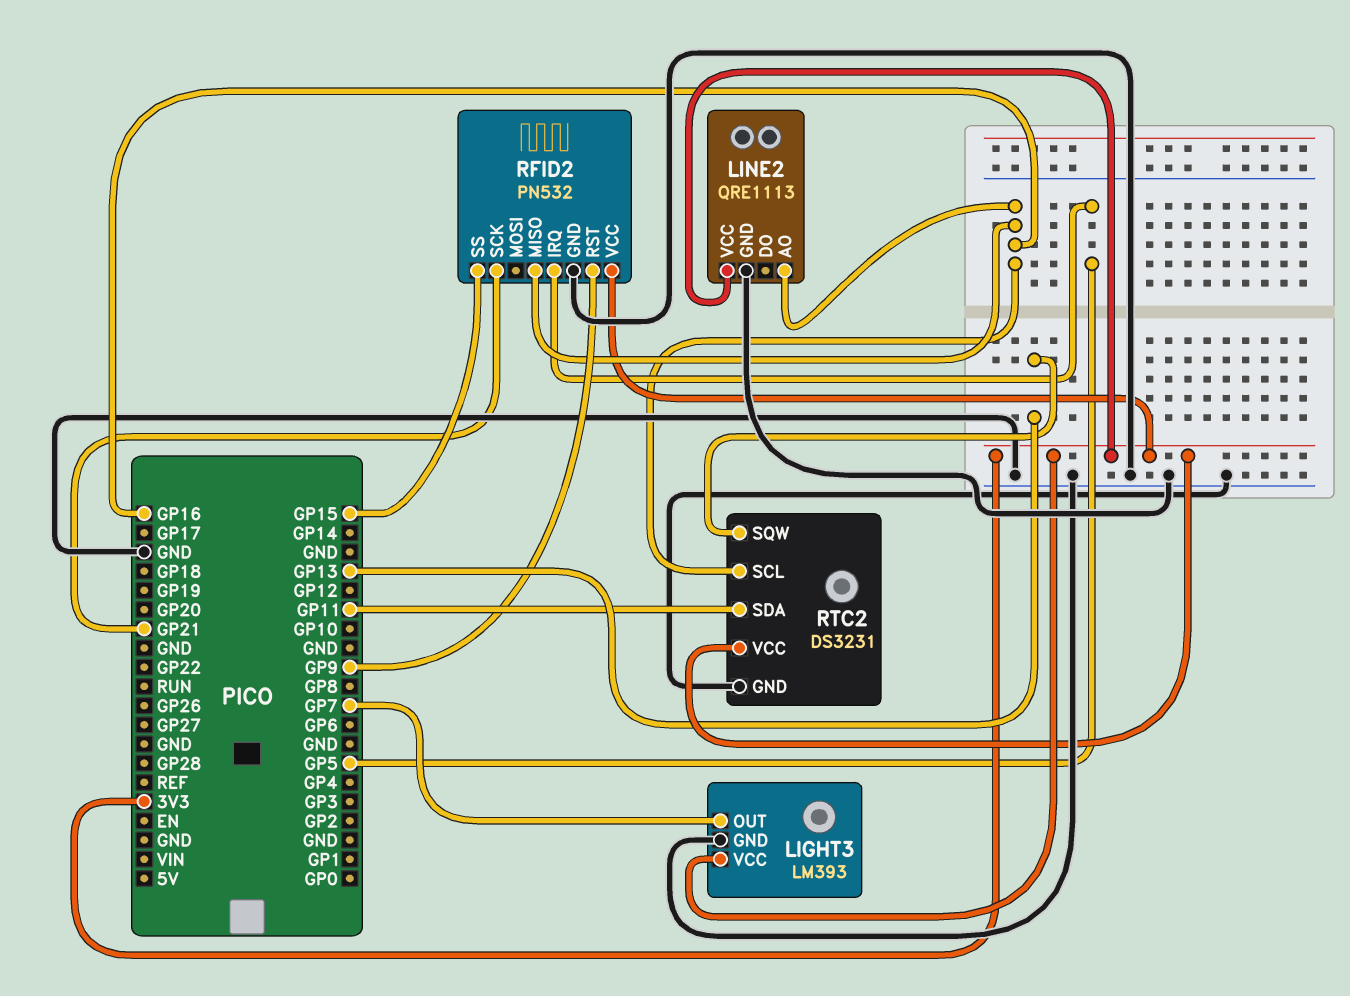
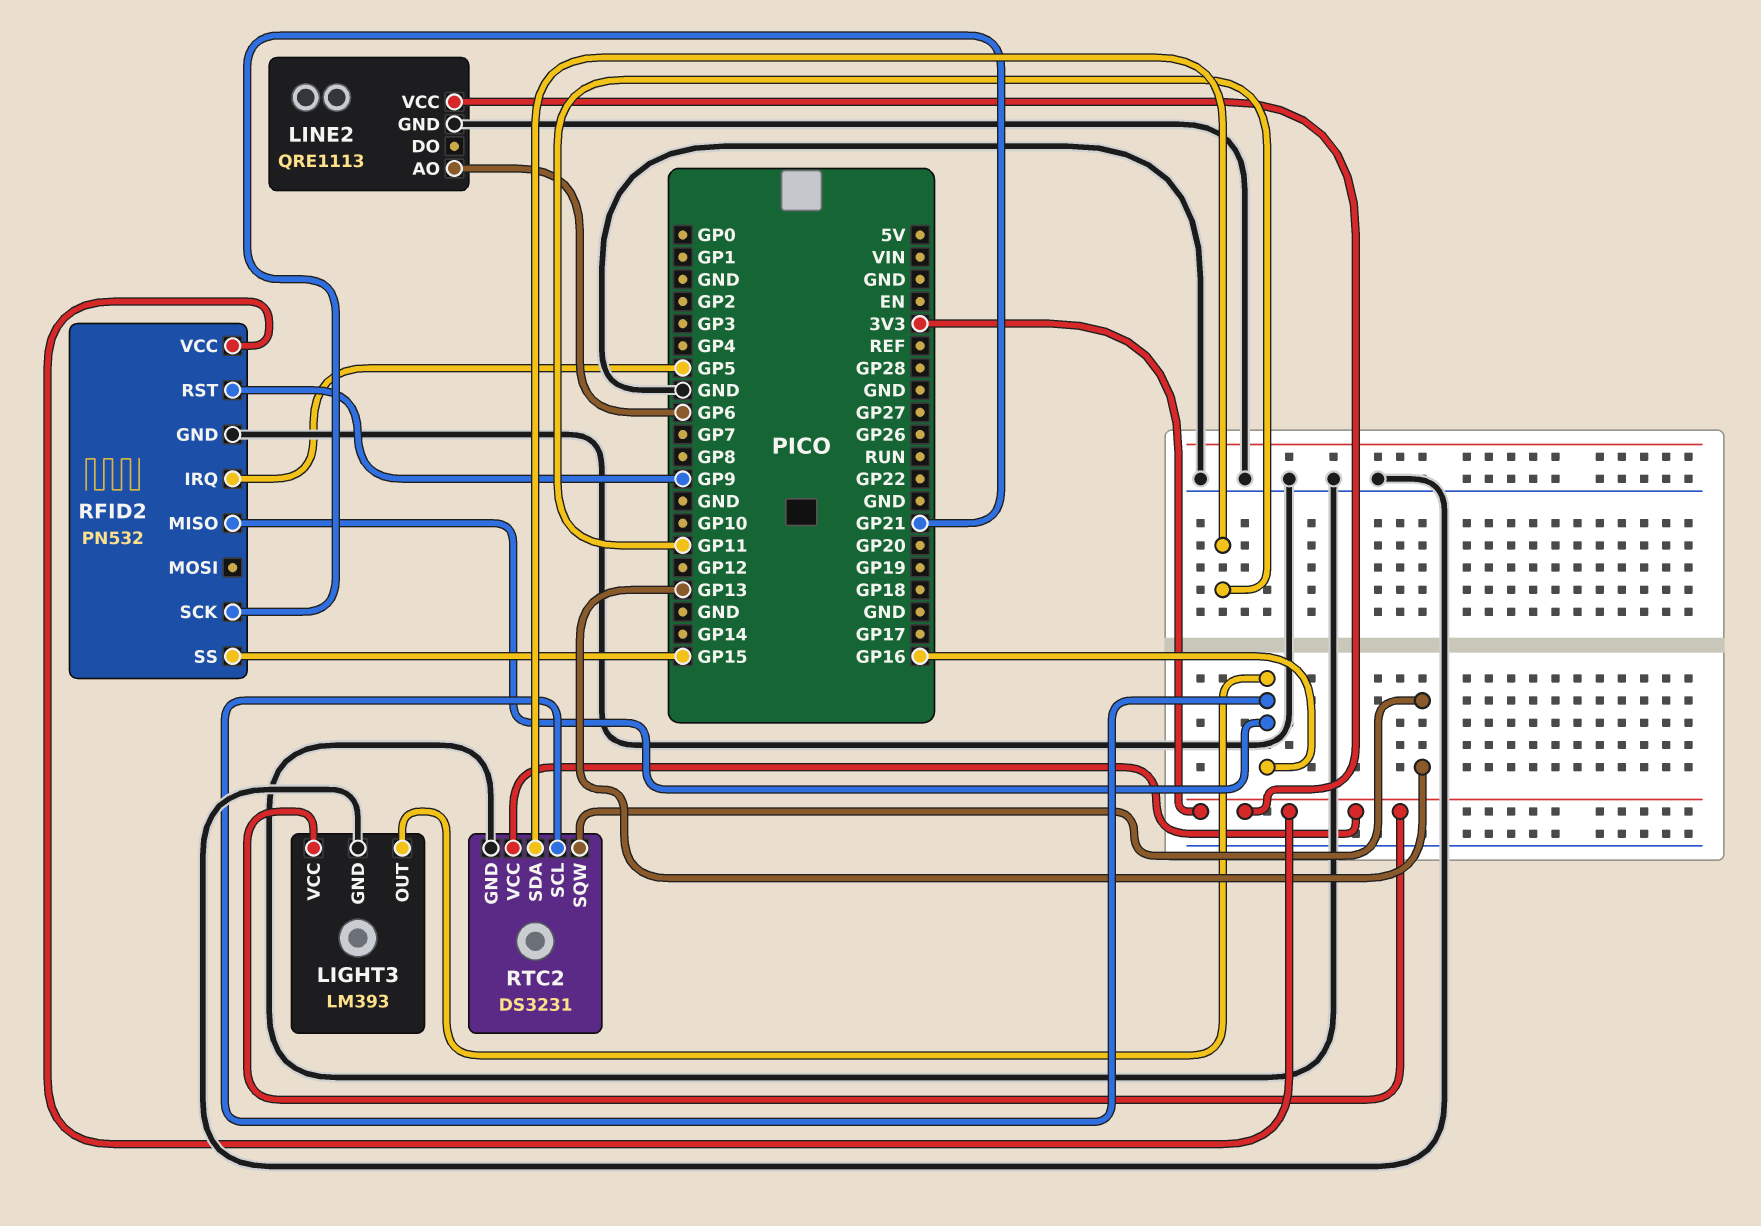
LIGHT3 pin OUT: GP7 -> GP16
LINE2 pin AO: GP16 -> GP6

